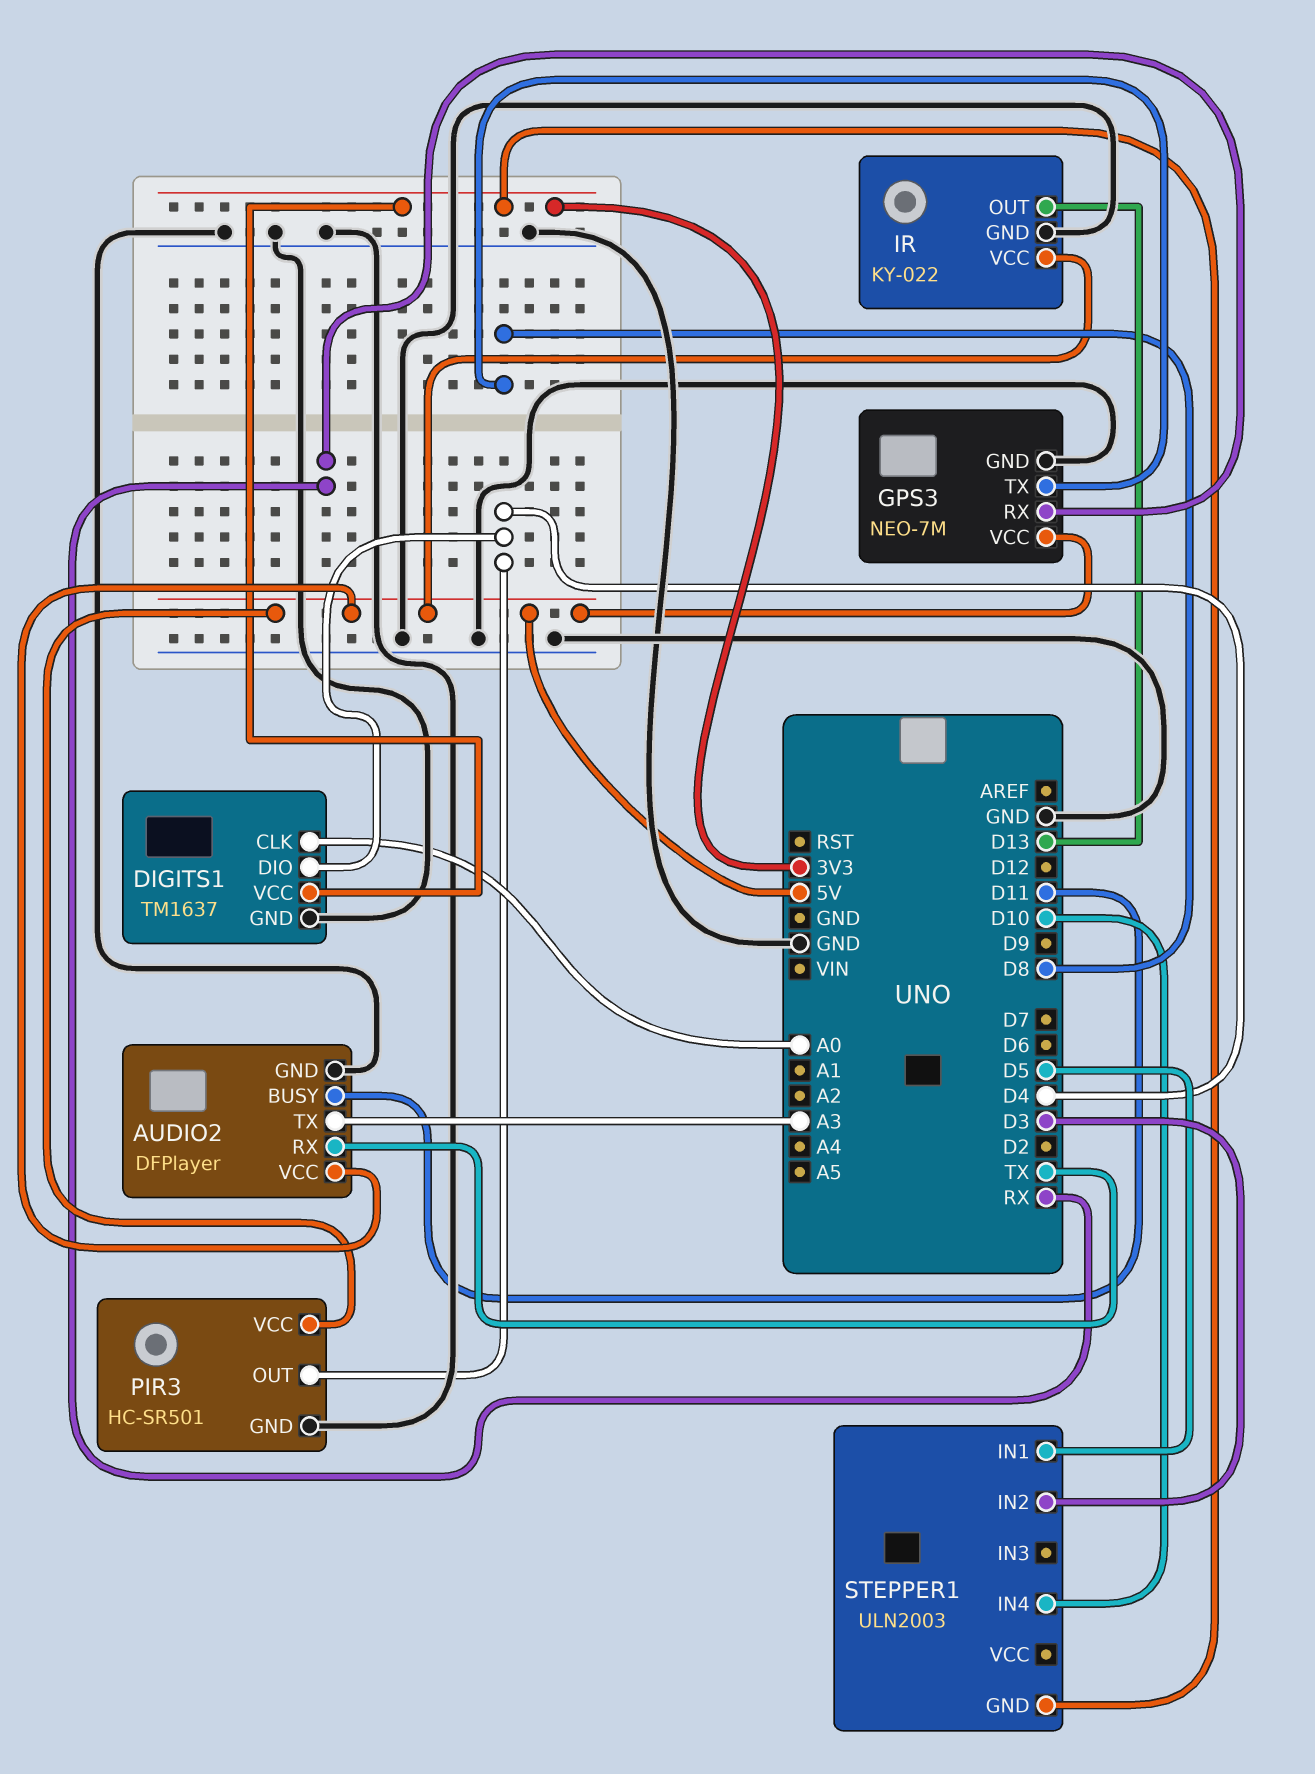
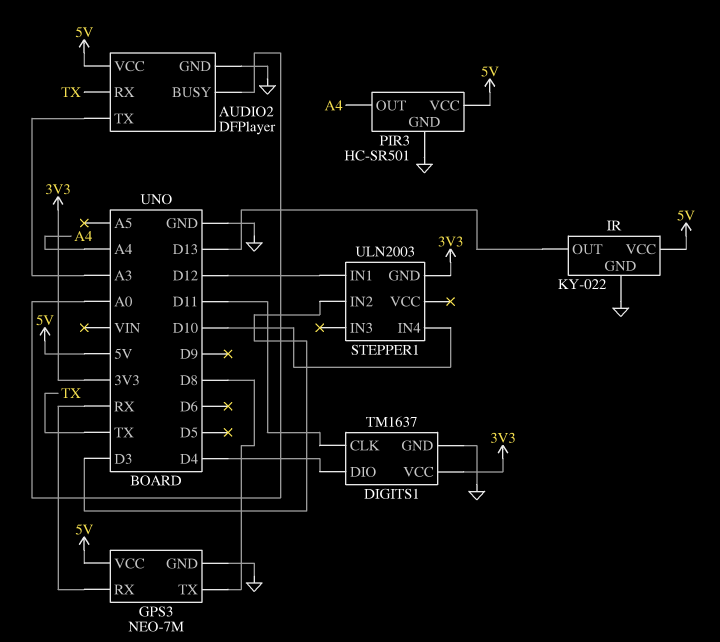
AUDIO2 pin BUSY: D11 -> A0
DIGITS1 pin CLK: A0 -> D11
PIR3 pin OUT: D4 -> A4
STEPPER1 pin IN1: D5 -> D12

